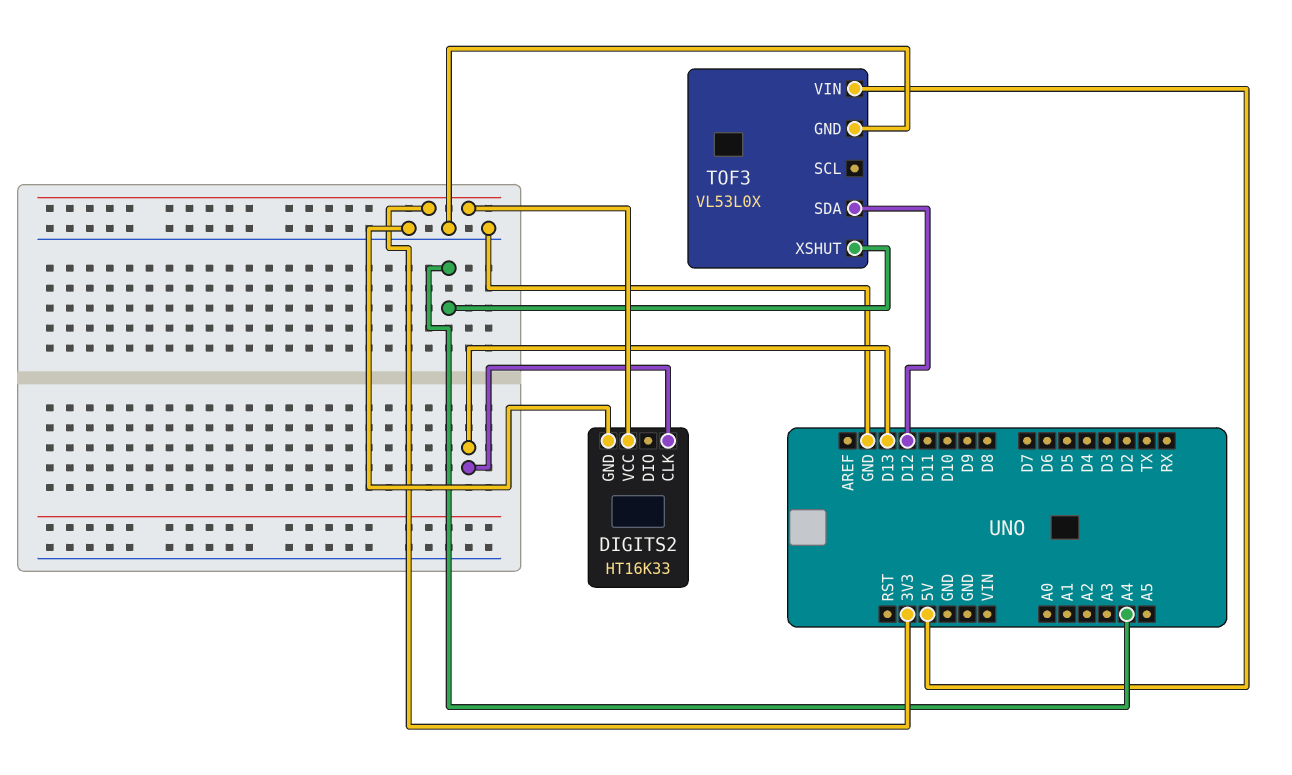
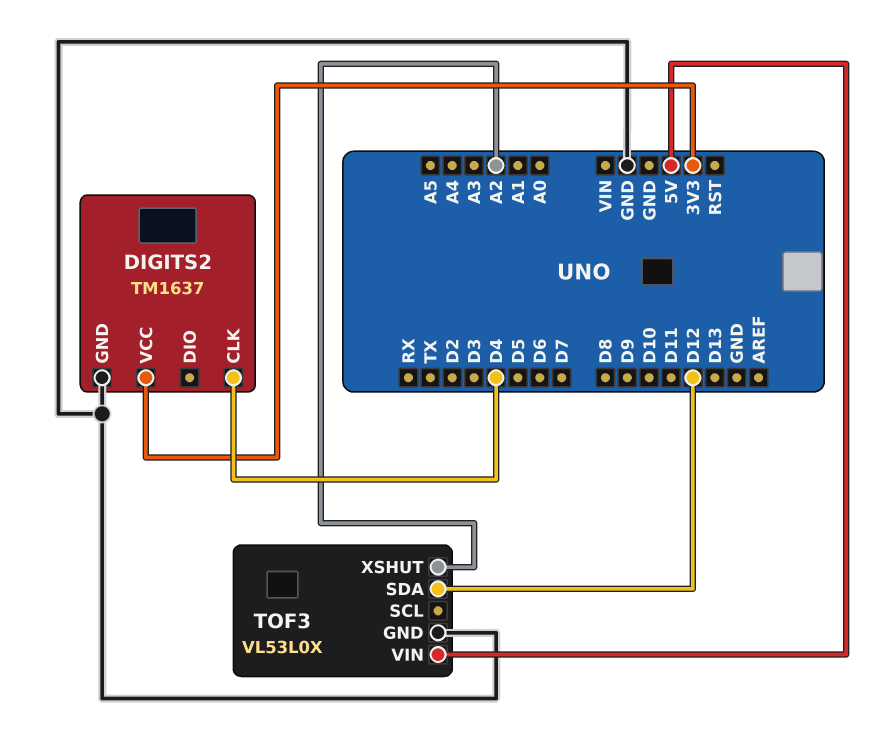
DIGITS2: HT16K33 -> TM1637
DIGITS2 pin CLK: D13 -> D4
TOF3 pin XSHUT: A4 -> A2

